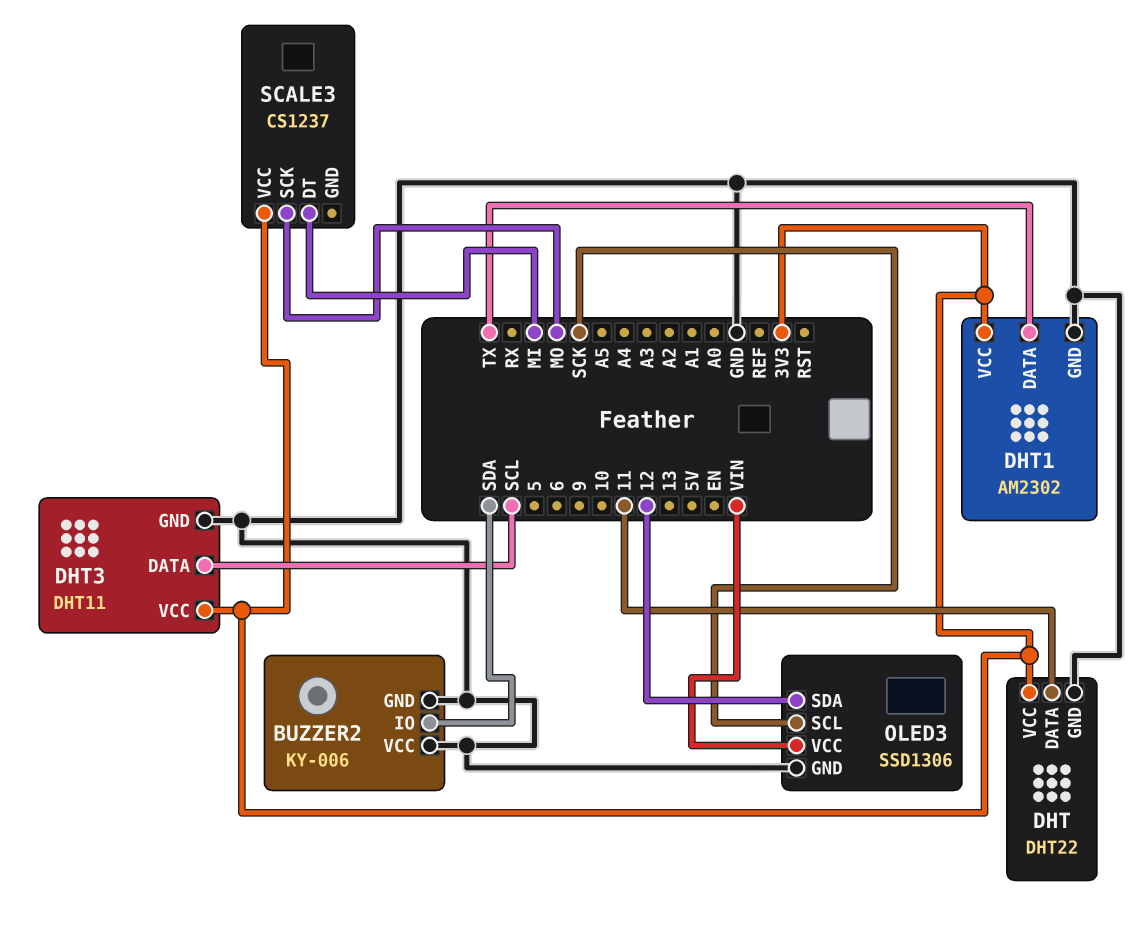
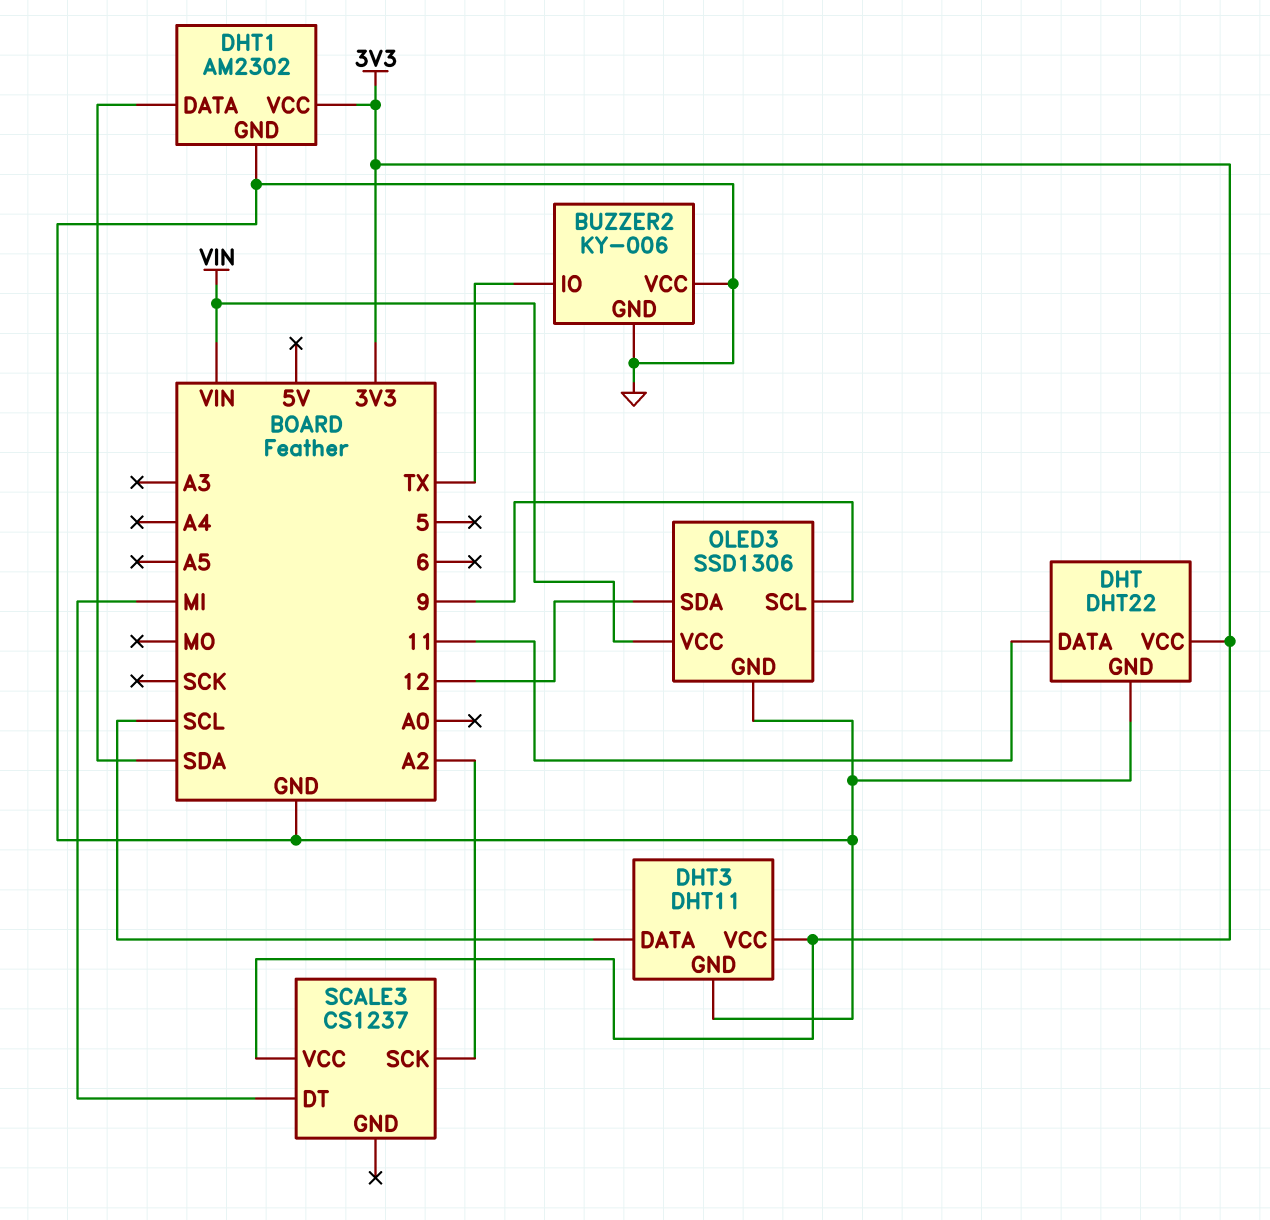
BUZZER2 pin IO: SDA -> TX
DHT1 pin DATA: TX -> SDA
OLED3 pin SCL: SCK -> 9
SCALE3 pin SCK: MO -> A2

